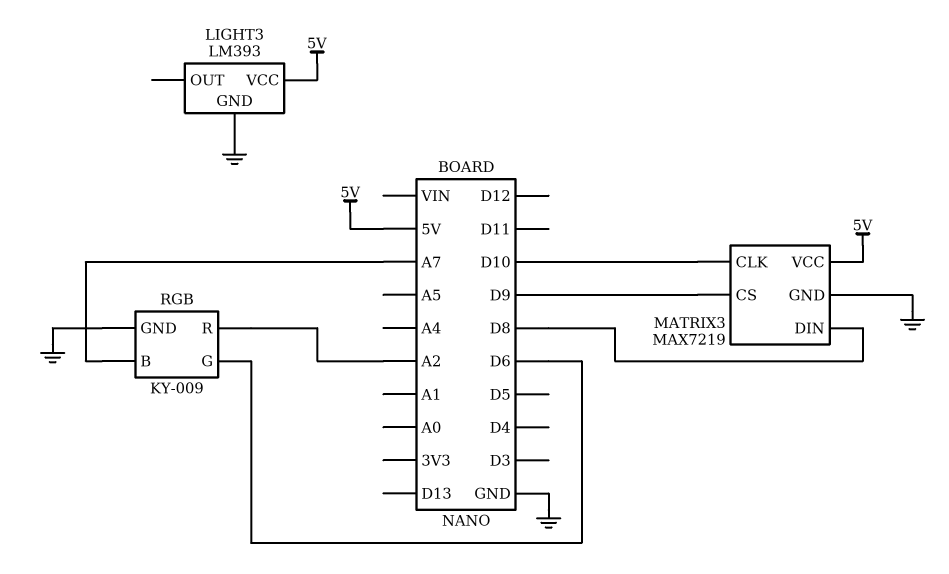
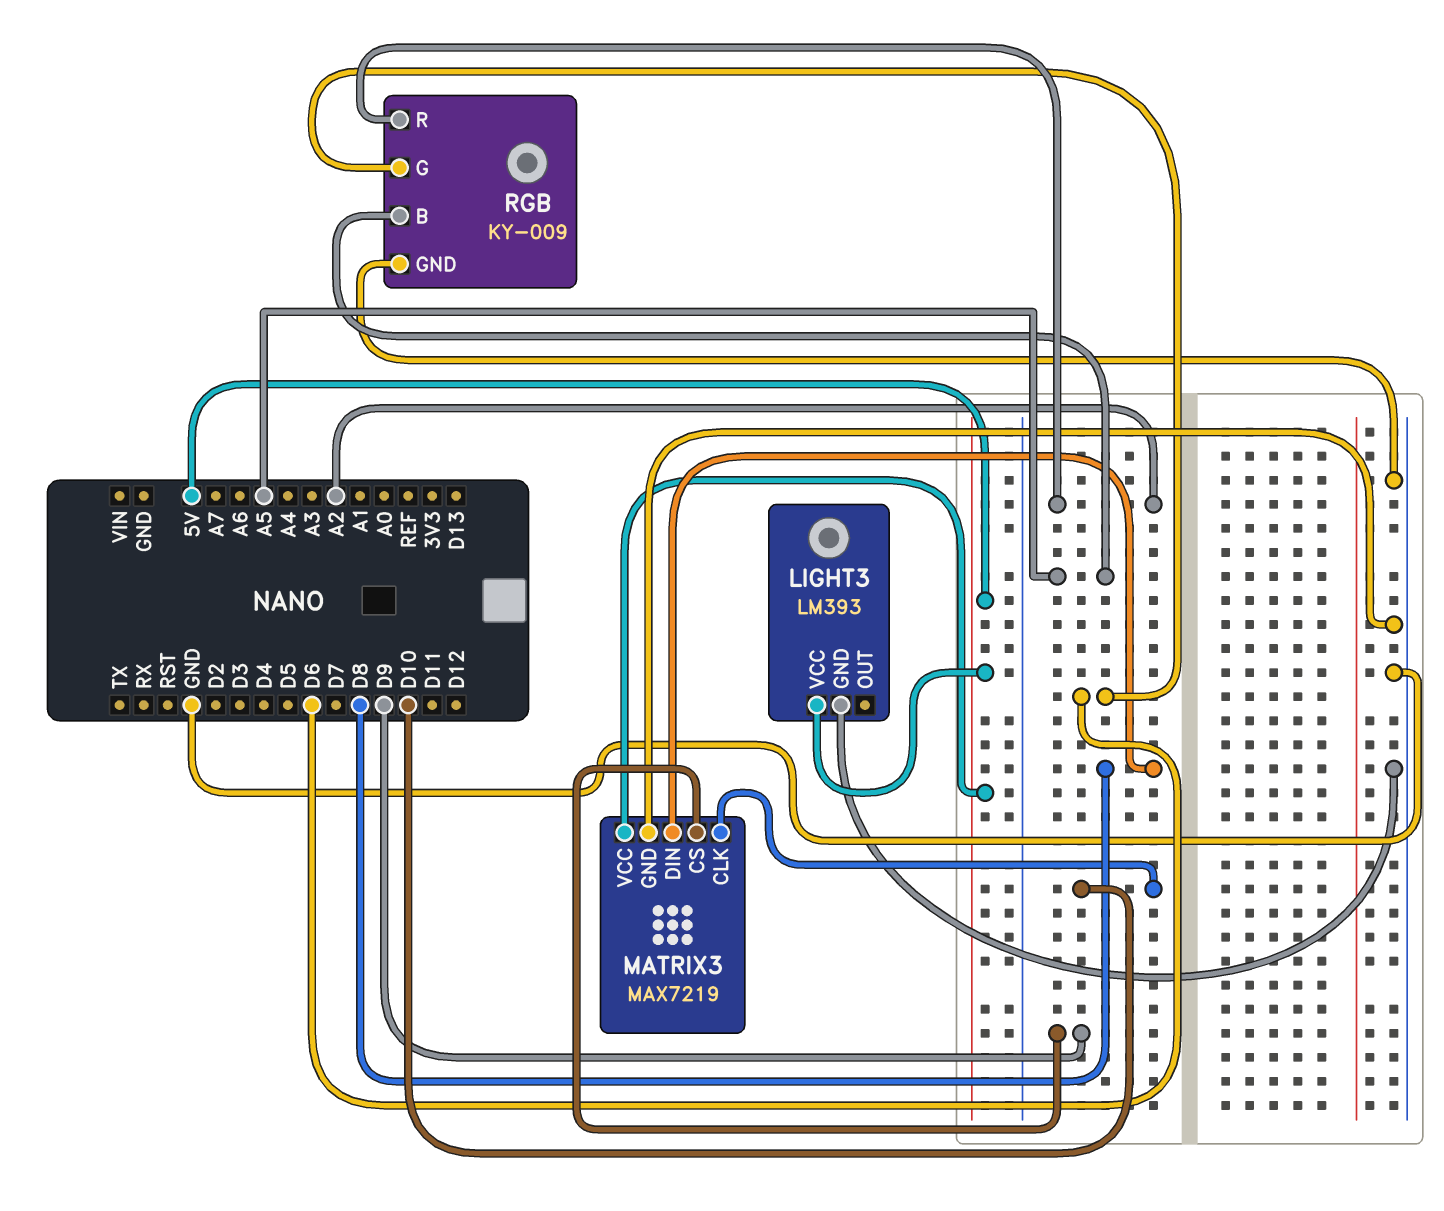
RGB pin B: A7 -> A5

